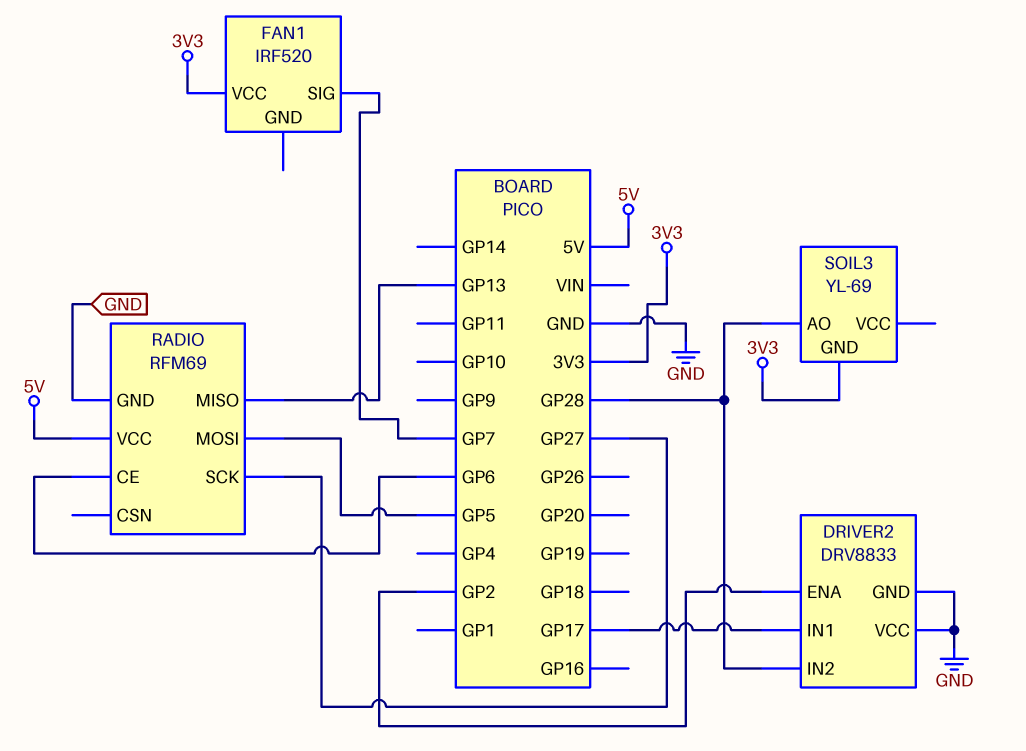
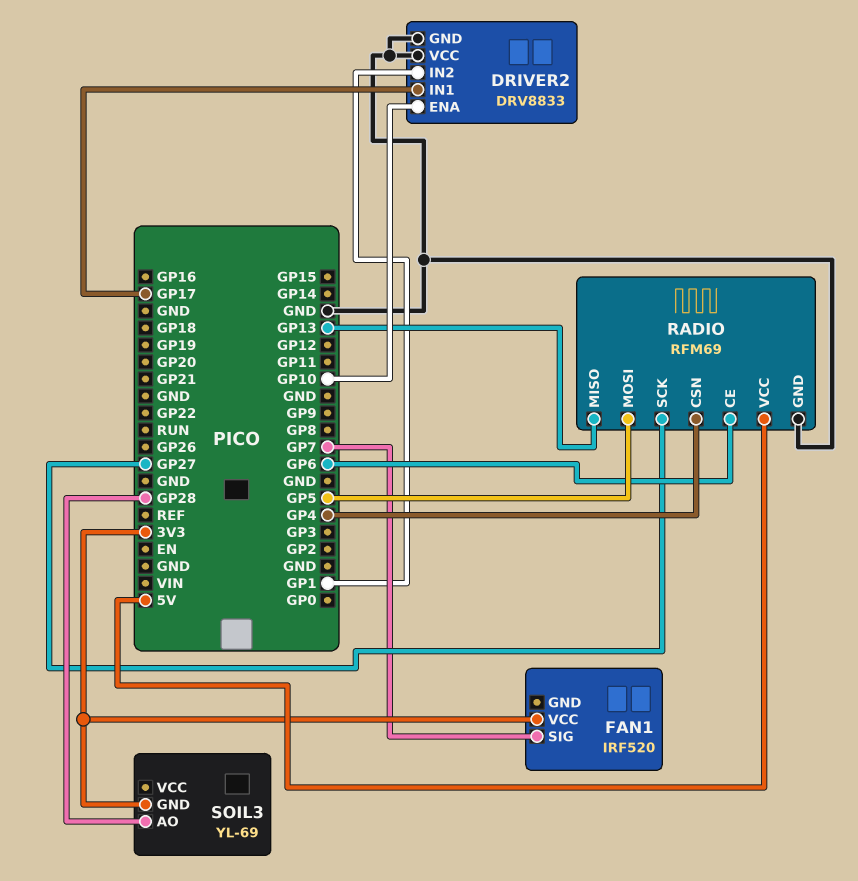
DRIVER2 pin ENA: GP2 -> GP10
DRIVER2 pin IN2: GP28 -> GP1
RADIO pin CSN: none -> GP4

